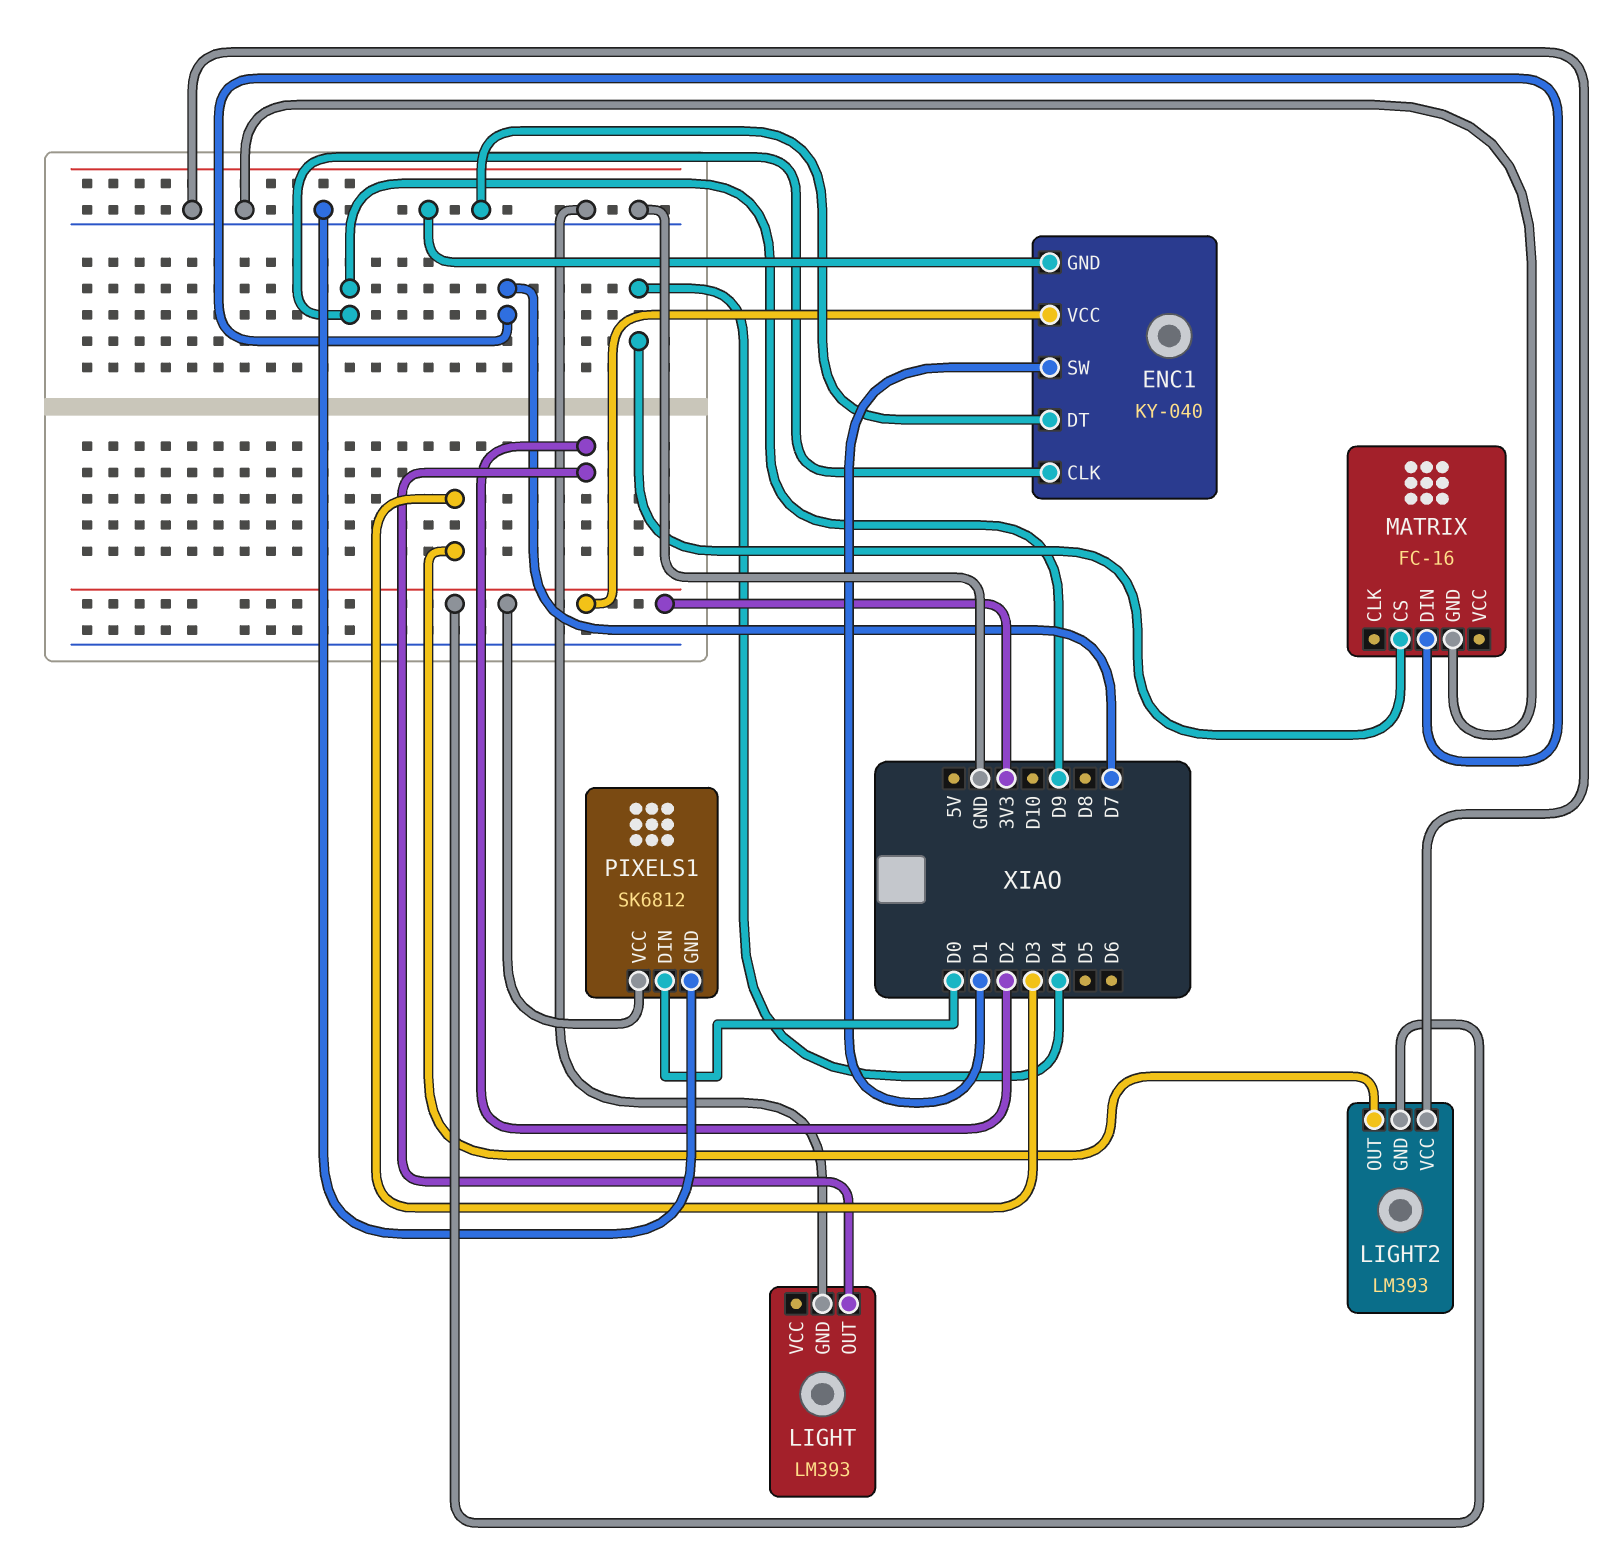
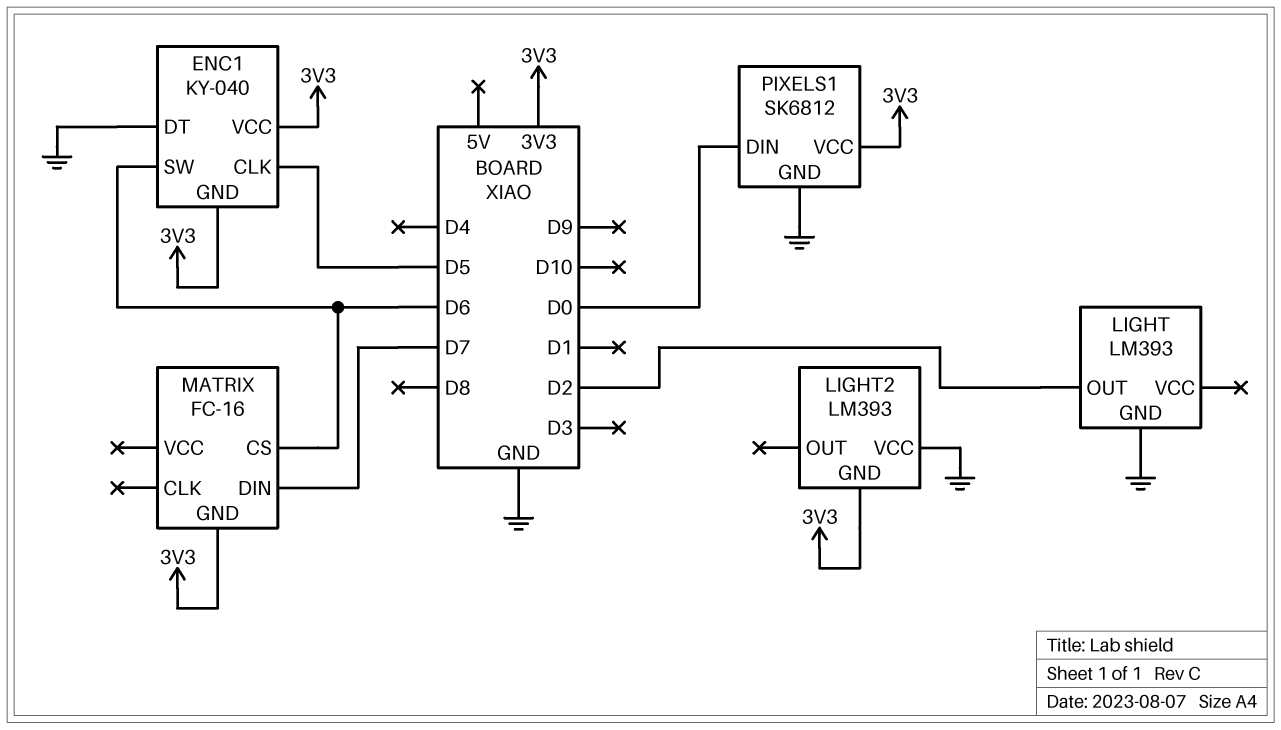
ENC1 pin CLK: D9 -> D5
ENC1 pin GND: GND -> 3V3
ENC1 pin SW: D1 -> D6
LIGHT2 pin OUT: D3 -> none
MATRIX pin CS: D4 -> D6
MATRIX pin GND: GND -> 3V3

